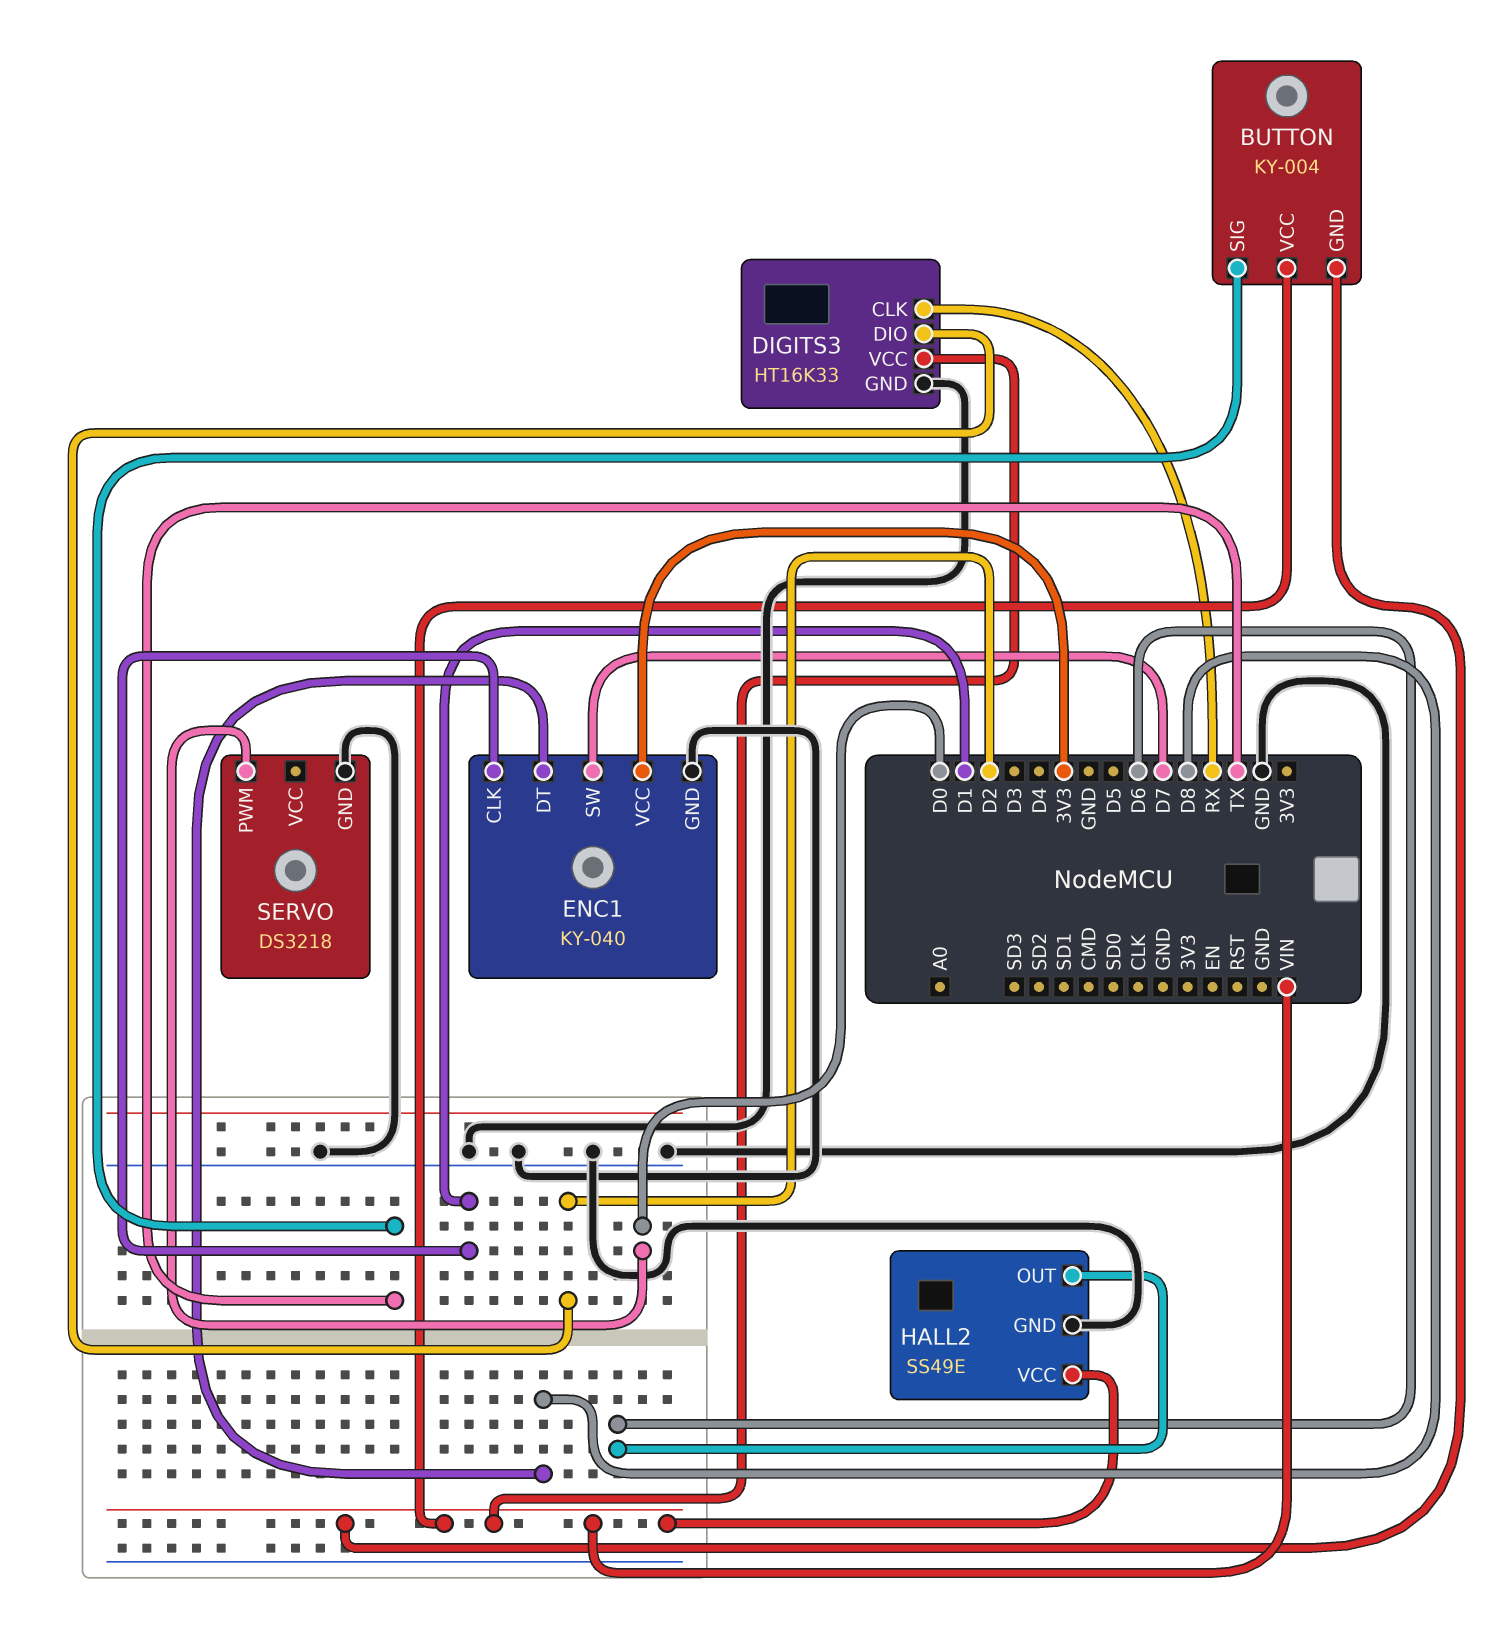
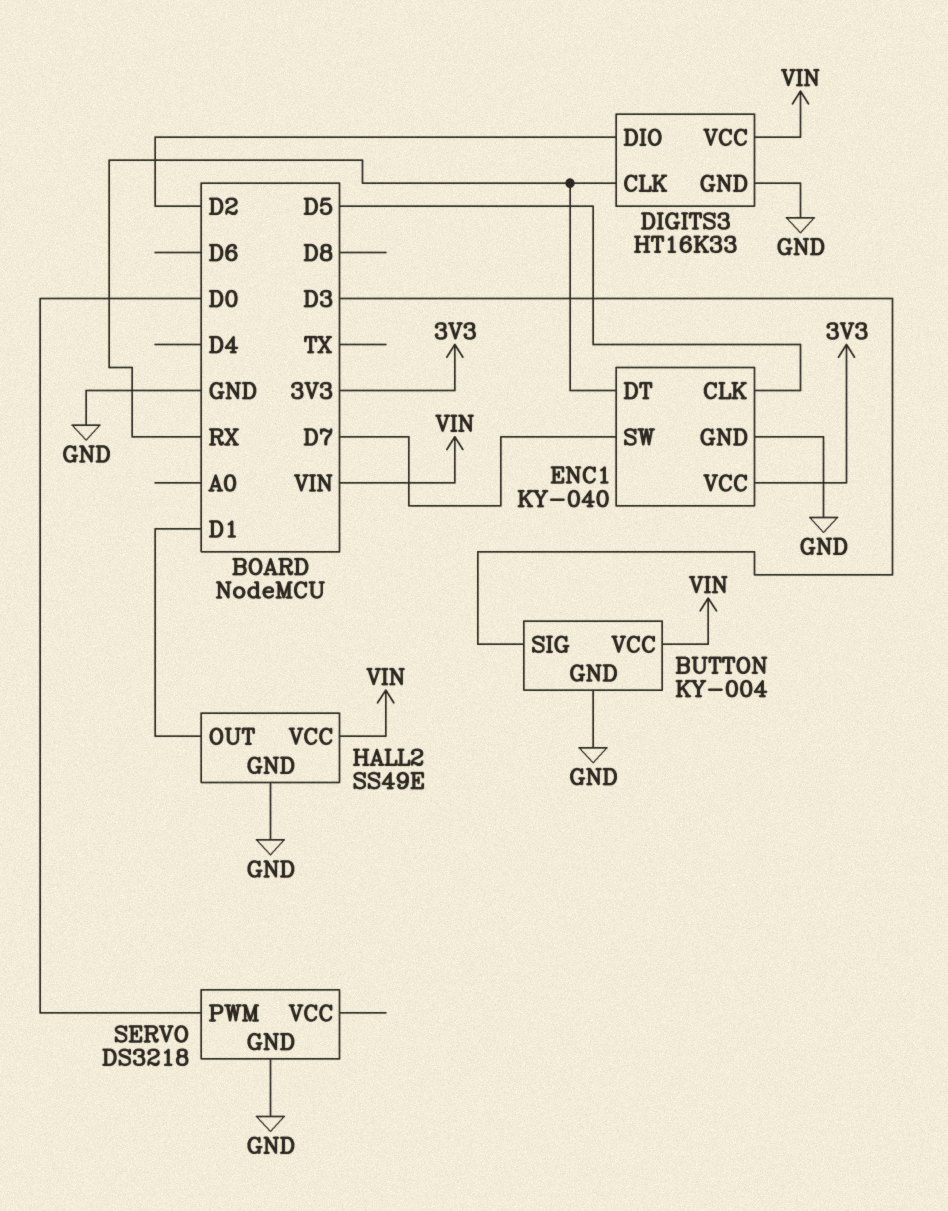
BUTTON pin GND: VIN -> GND
BUTTON pin SIG: TX -> D3
ENC1 pin CLK: D1 -> D5
ENC1 pin DT: D8 -> RX
HALL2 pin OUT: D6 -> D1

